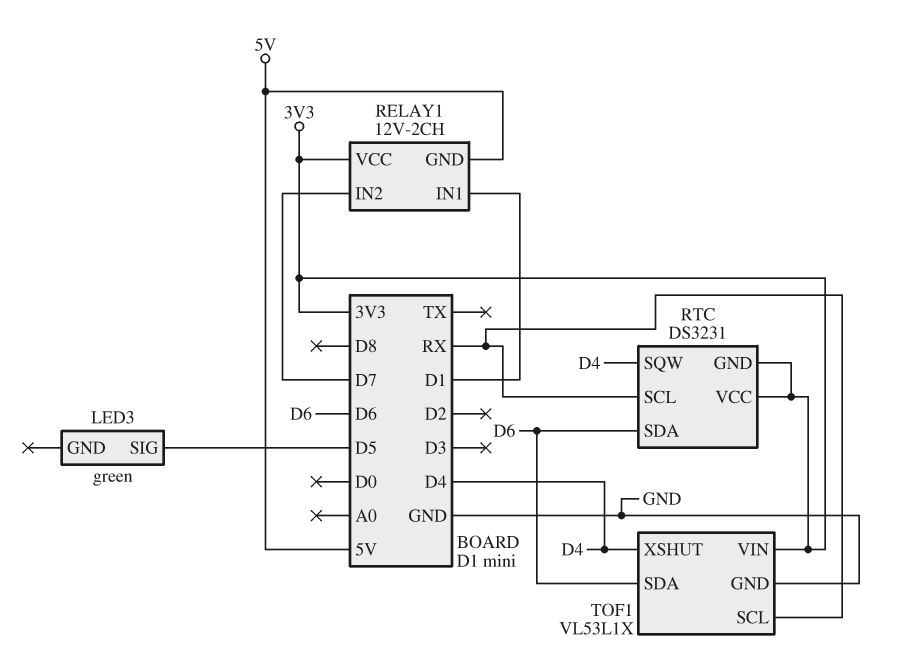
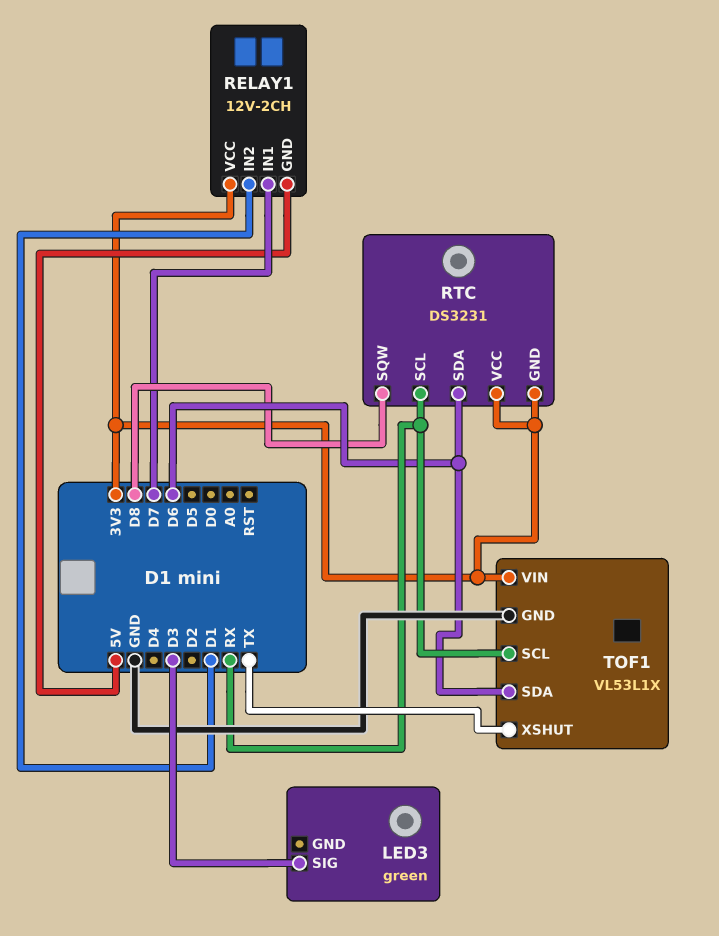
LED3 pin SIG: D5 -> D3
RELAY1 pin IN1: D1 -> D7
RELAY1 pin IN2: D7 -> D1
RTC pin SQW: D4 -> D8
TOF1 pin XSHUT: D4 -> TX

